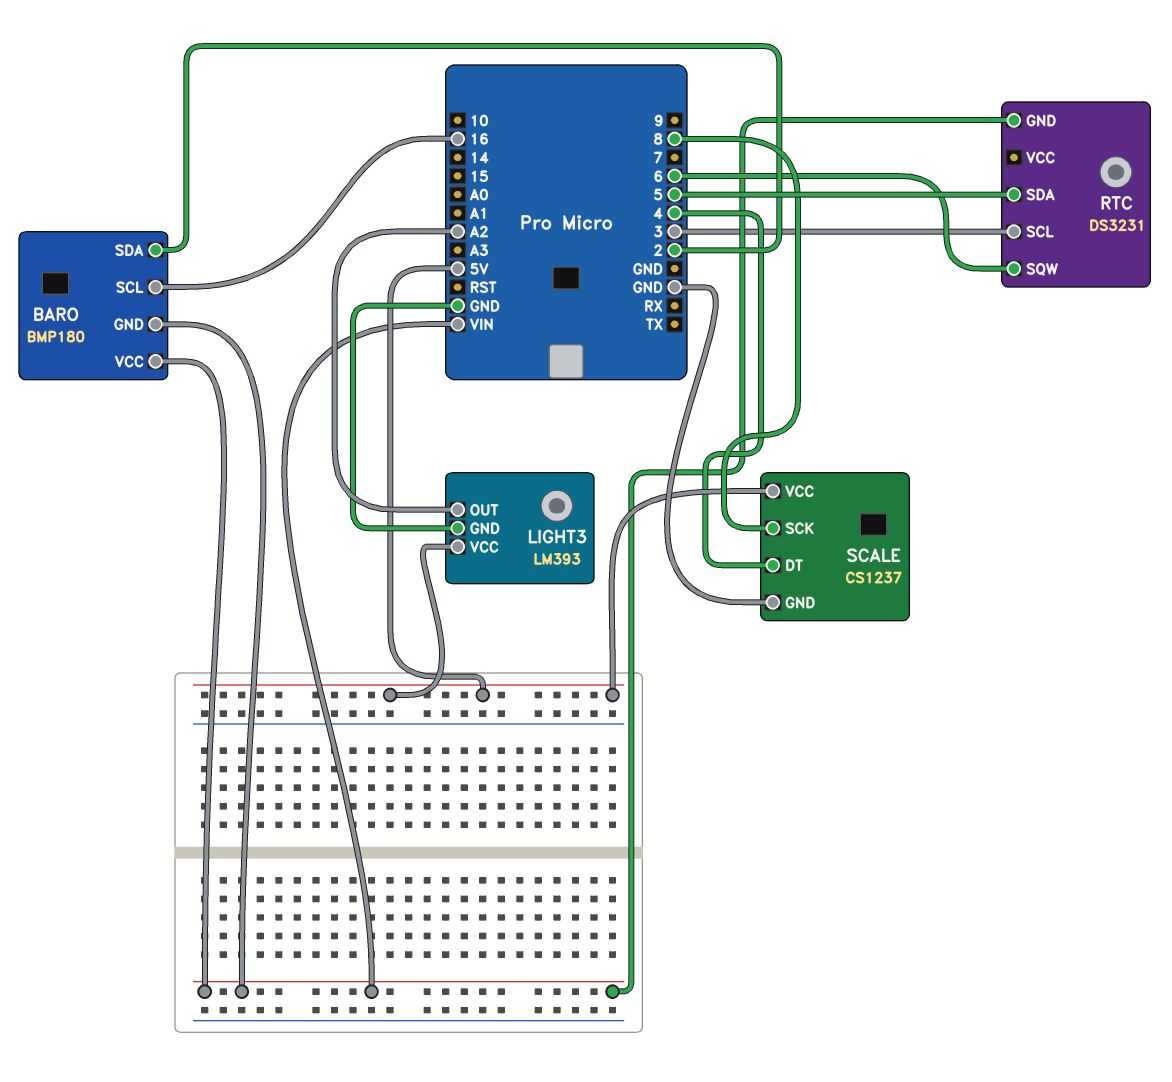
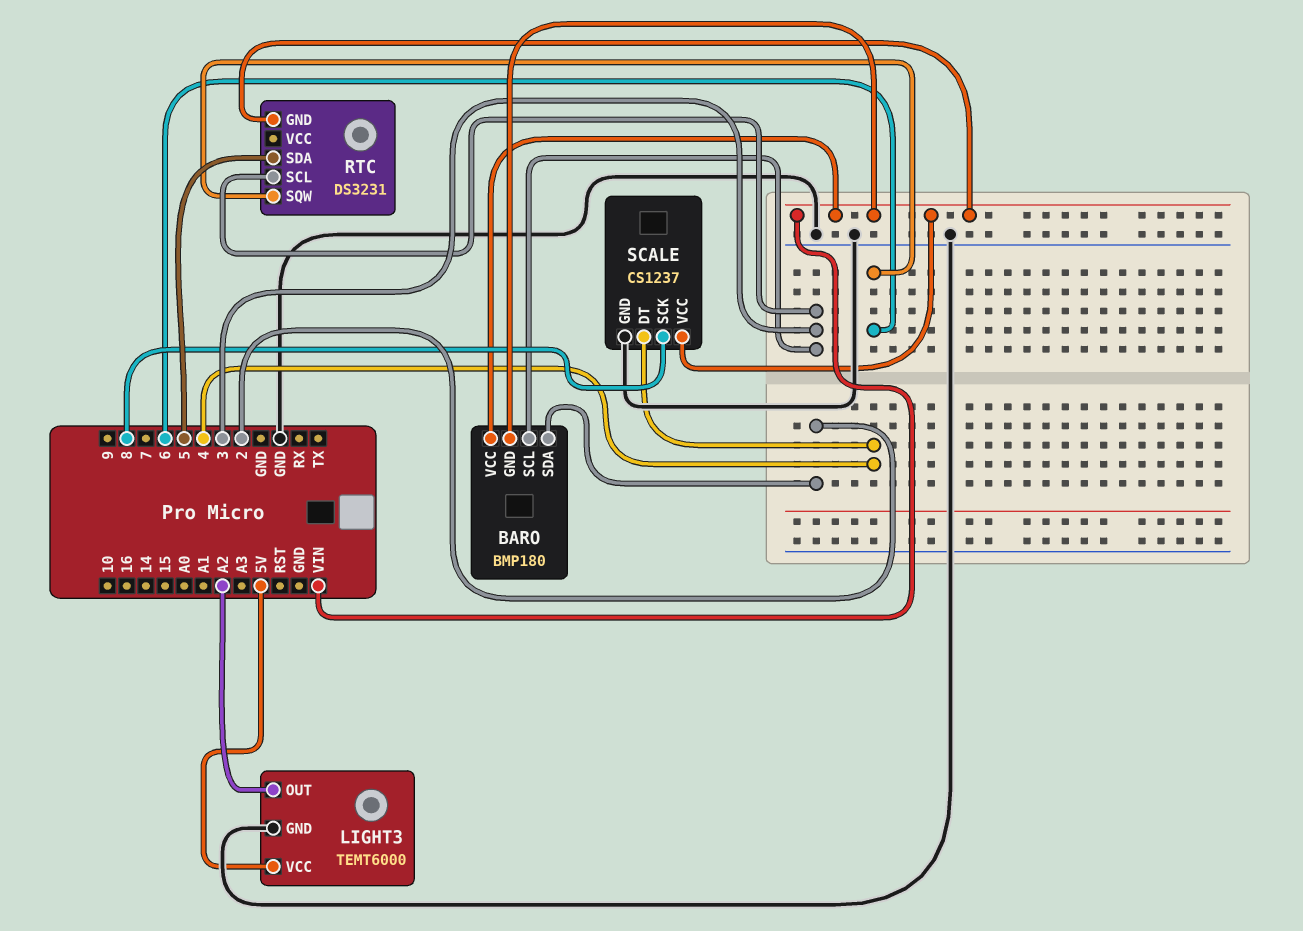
BARO pin SCL: 16 -> 3
LIGHT3: LM393 -> TEMT6000
SCALE pin VCC: 5V -> VIN

